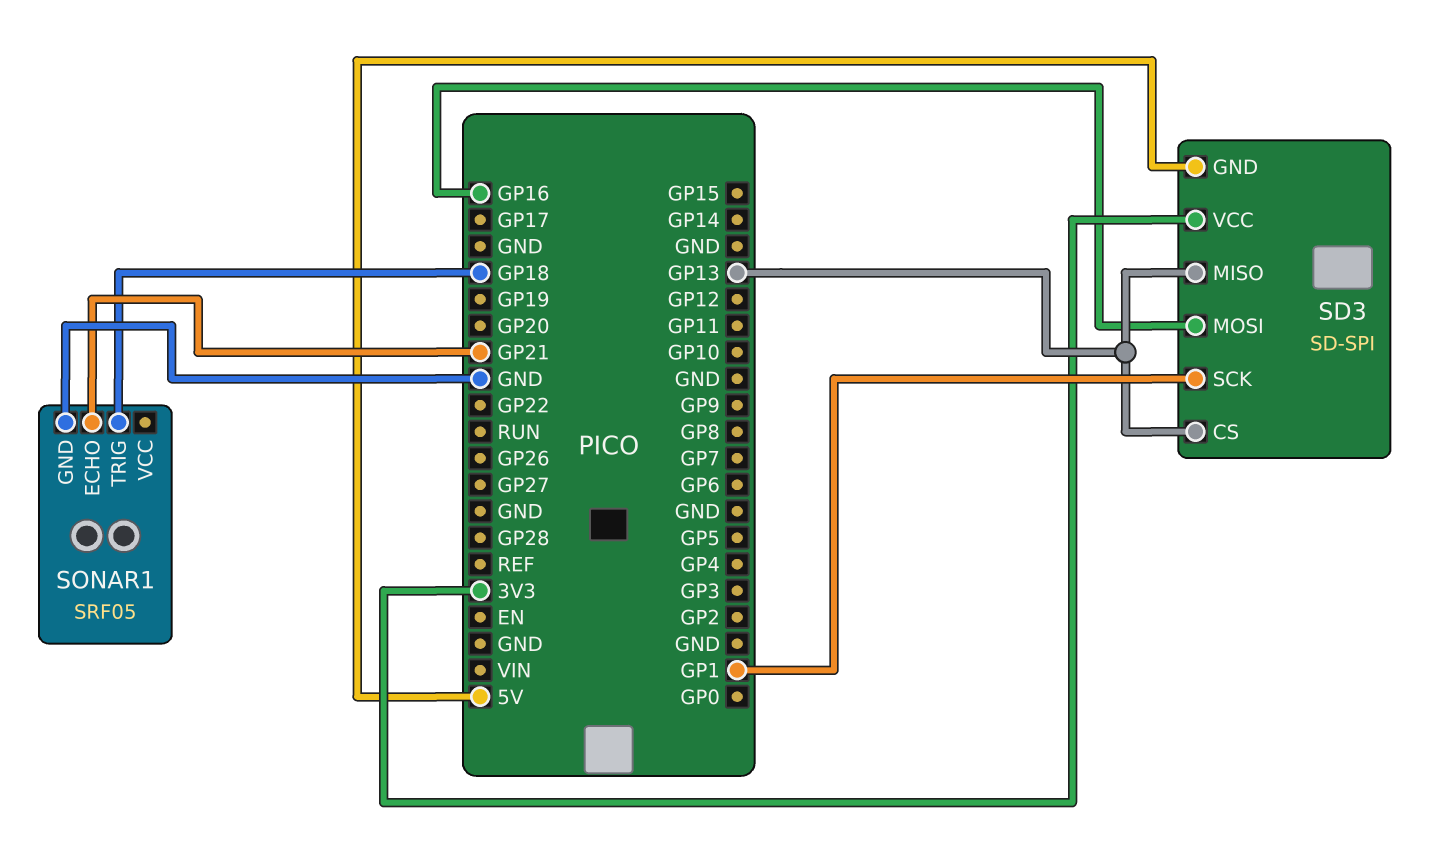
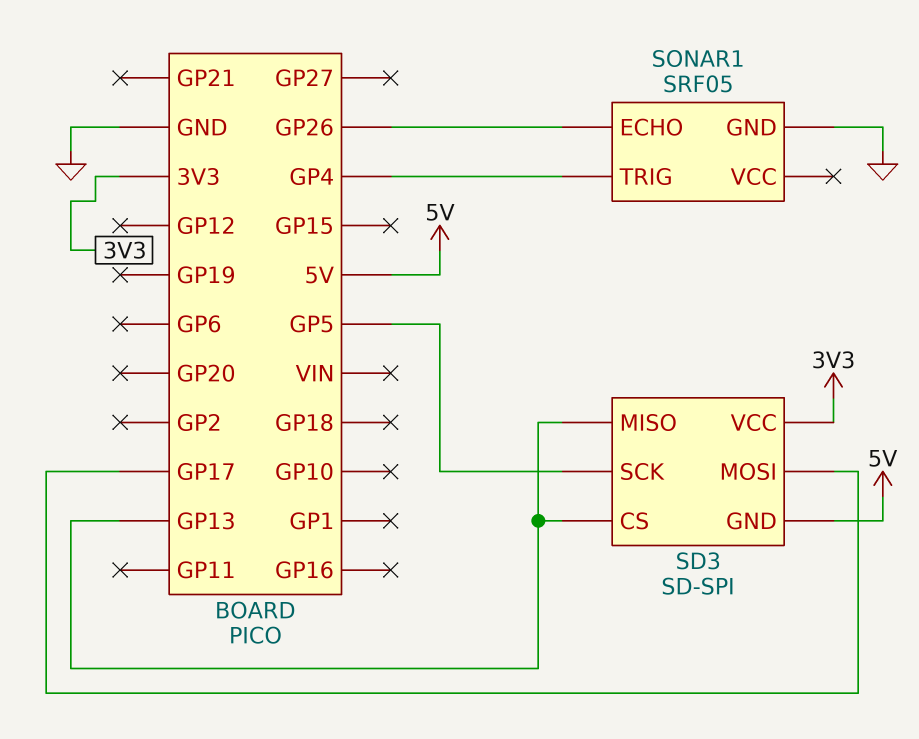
SD3 pin MOSI: GP16 -> GP17
SD3 pin SCK: GP1 -> GP5
SONAR1 pin ECHO: GP21 -> GP26
SONAR1 pin TRIG: GP18 -> GP4

